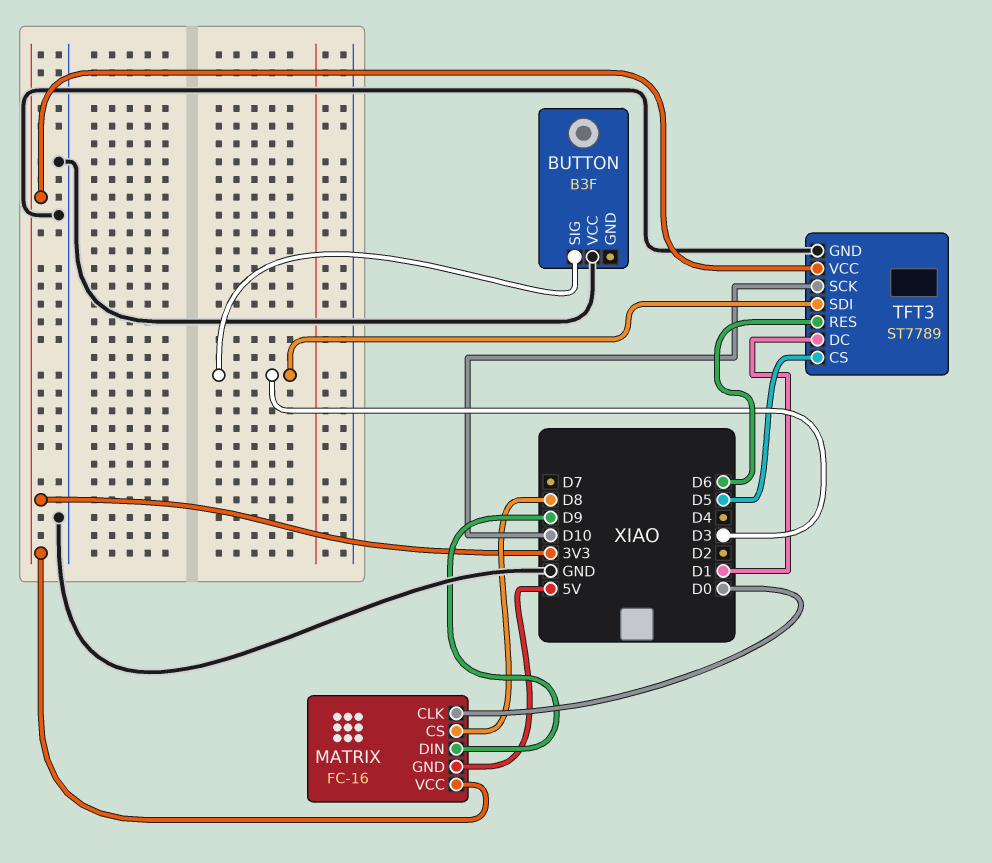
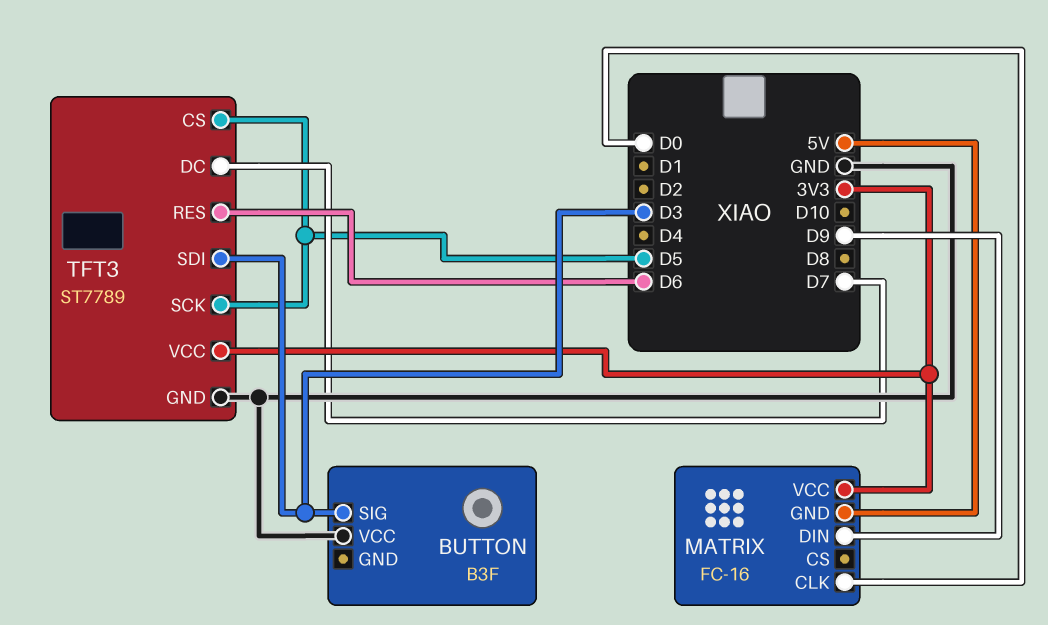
MATRIX pin CS: D8 -> none
TFT3 pin DC: D1 -> D7
TFT3 pin SCK: D10 -> D5

